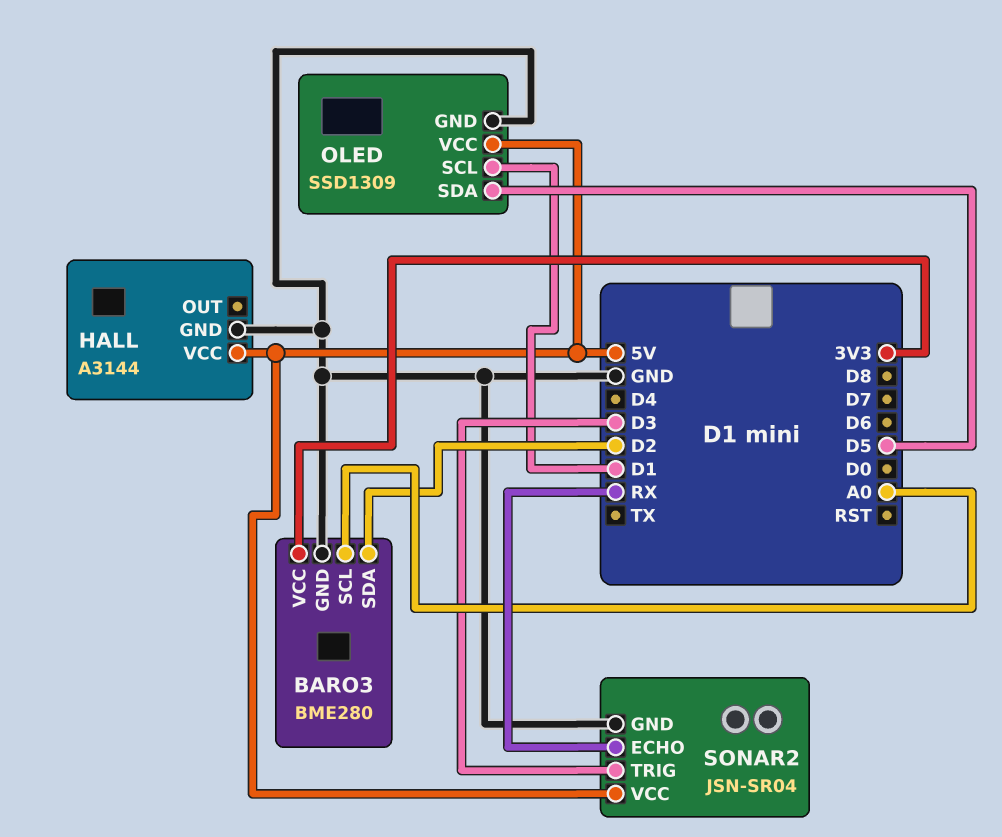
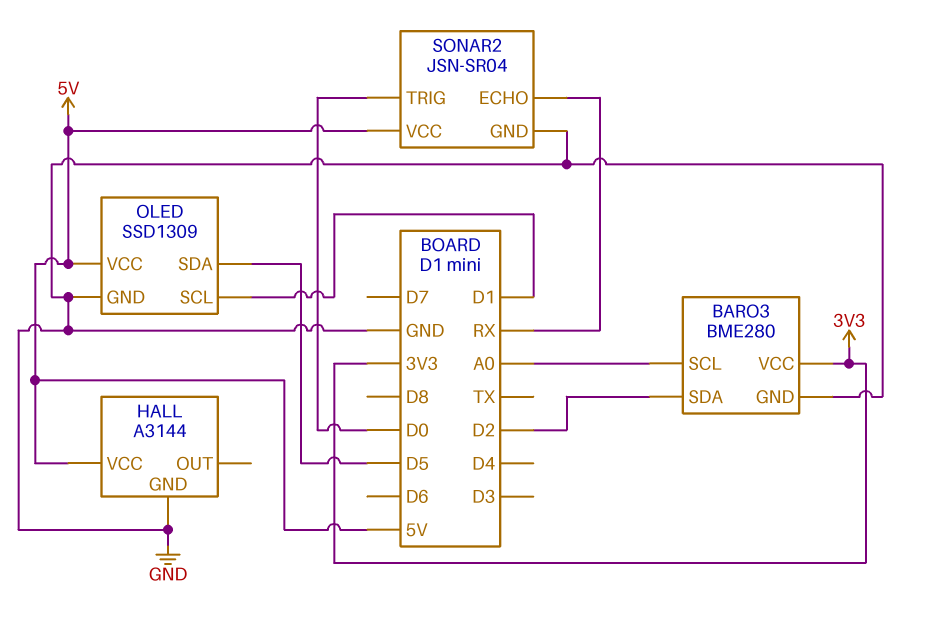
SONAR2 pin TRIG: D3 -> D0

